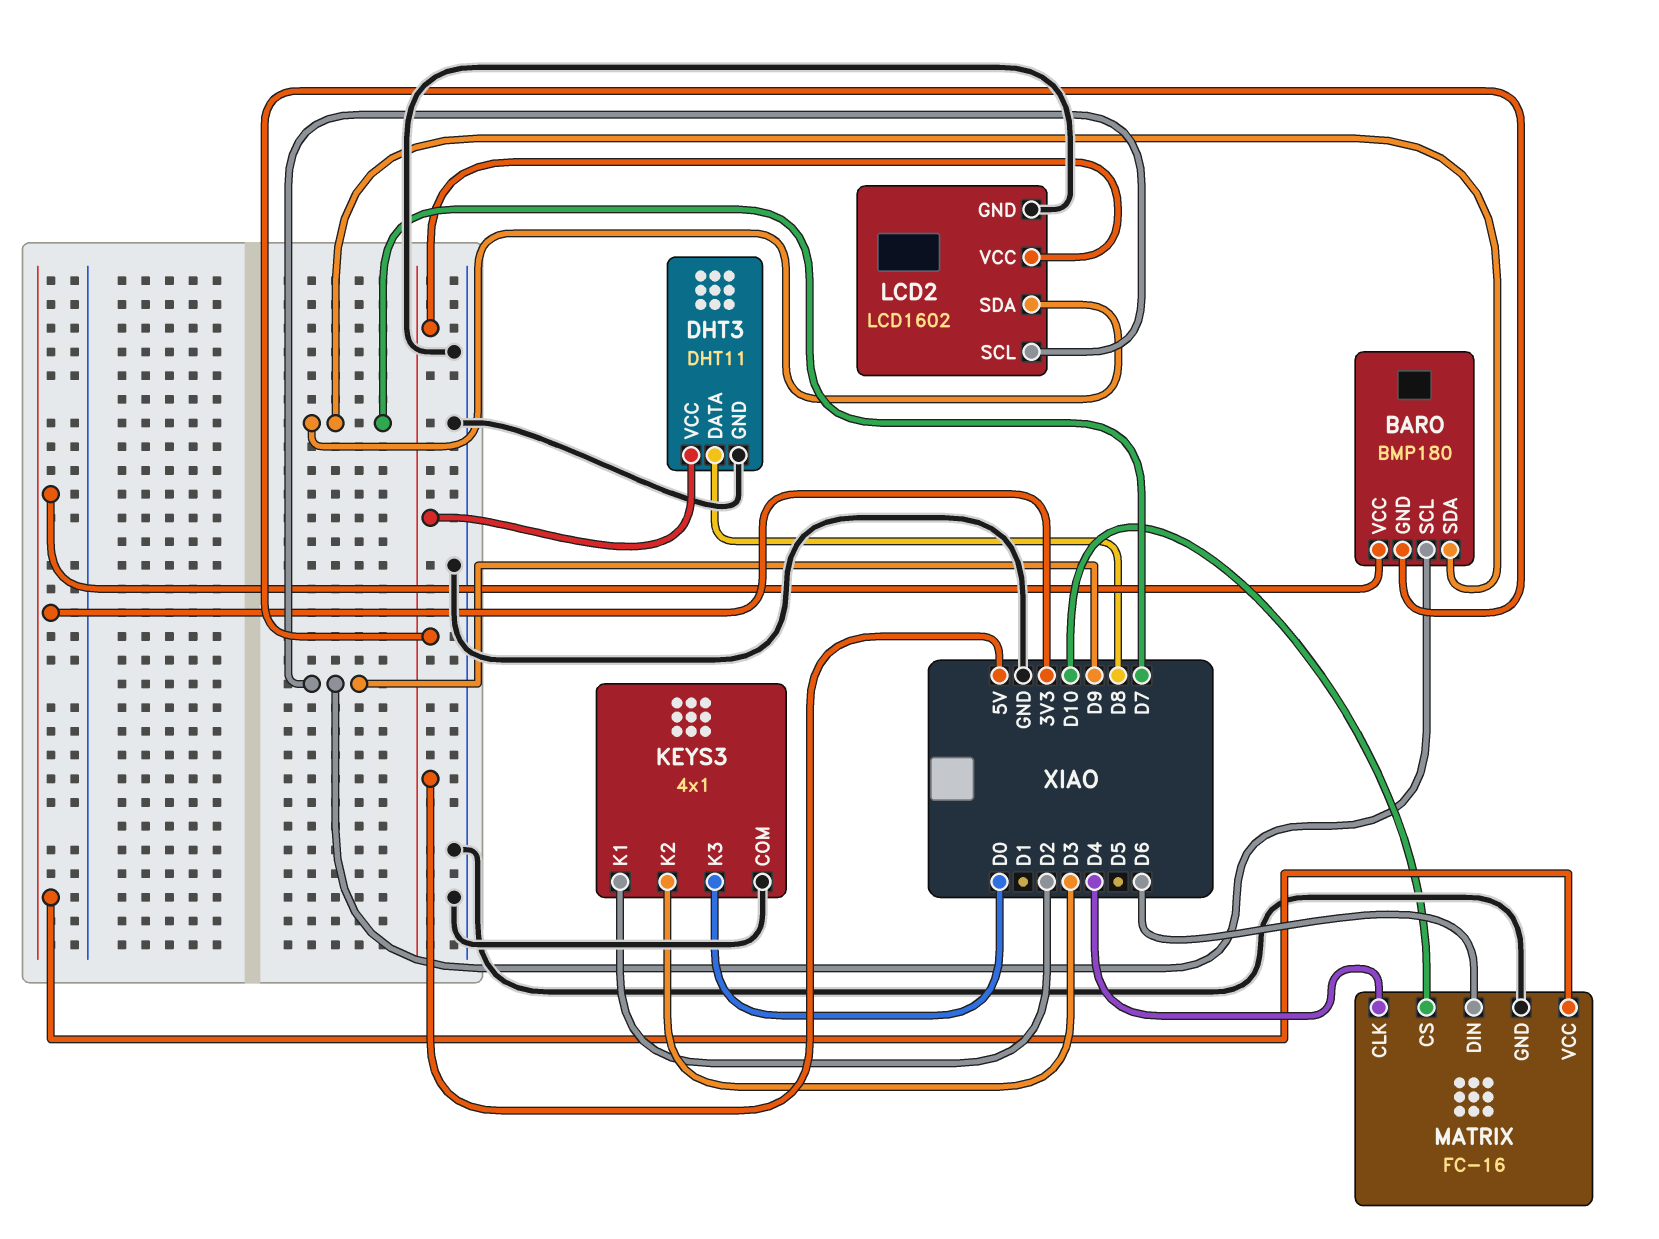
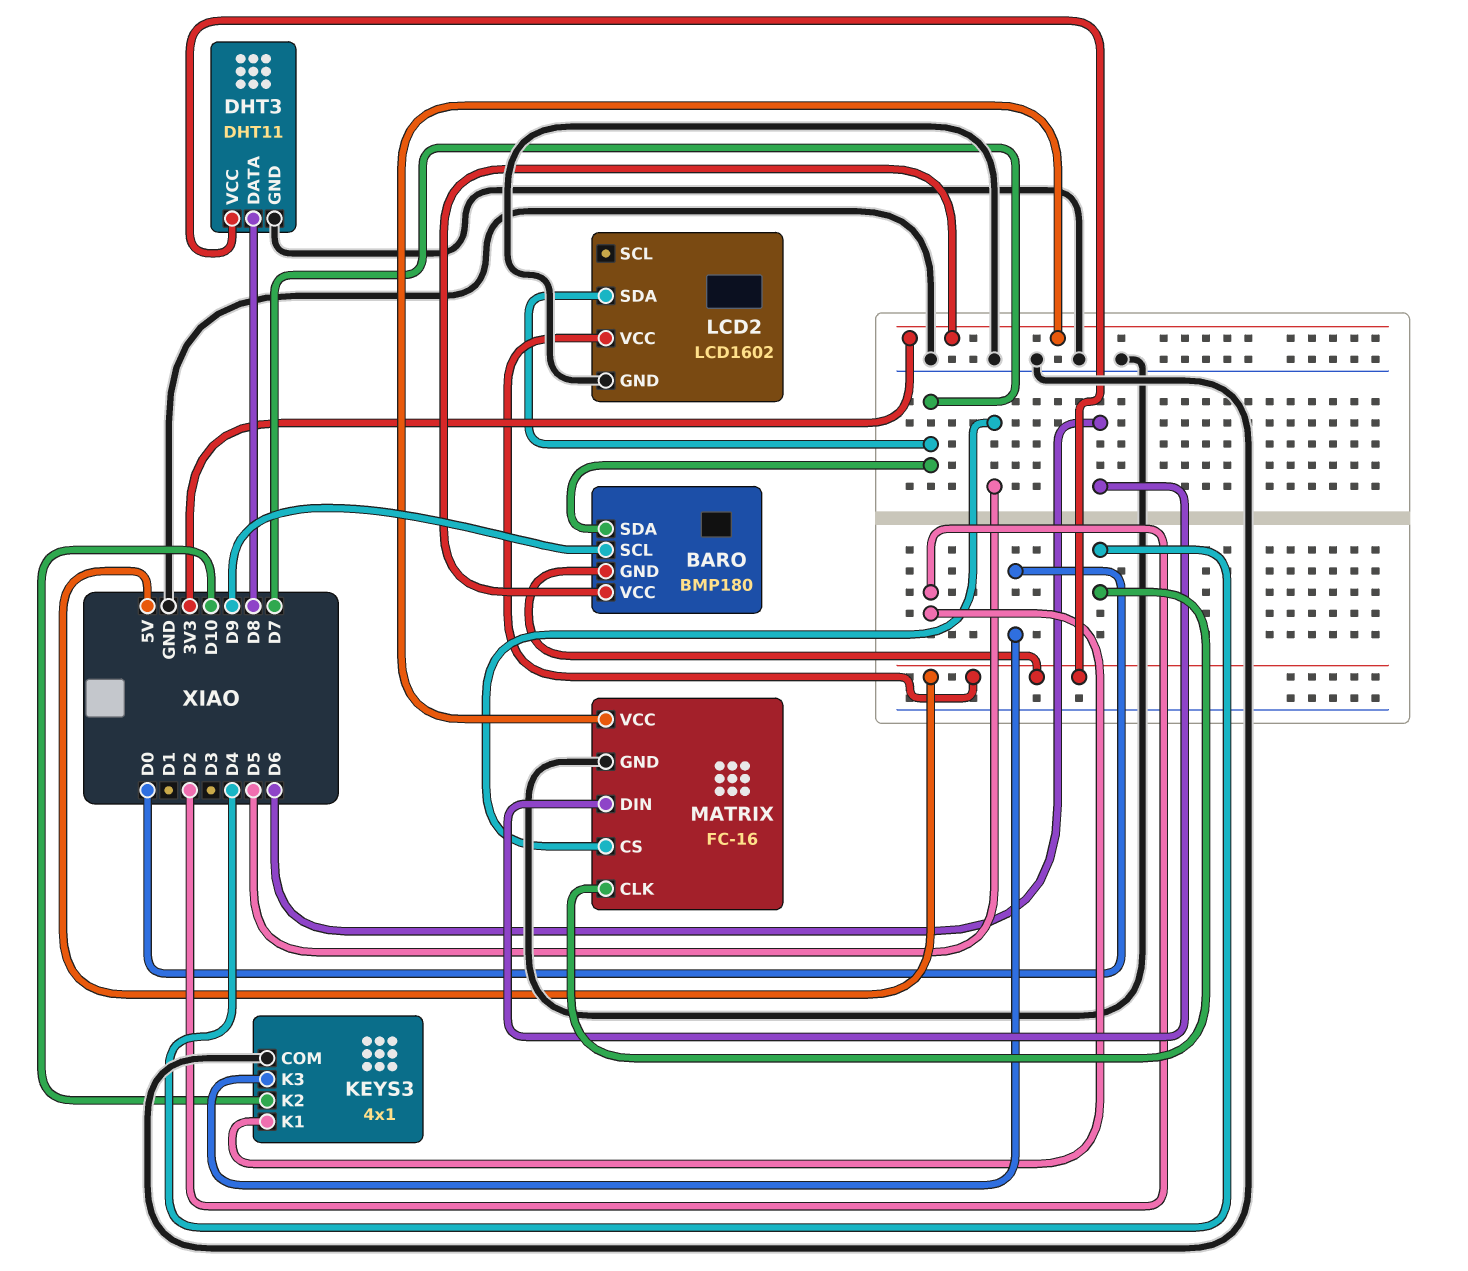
KEYS3 pin K2: D3 -> D10
LCD2 pin SCL: D9 -> none
MATRIX pin CS: D10 -> D5

